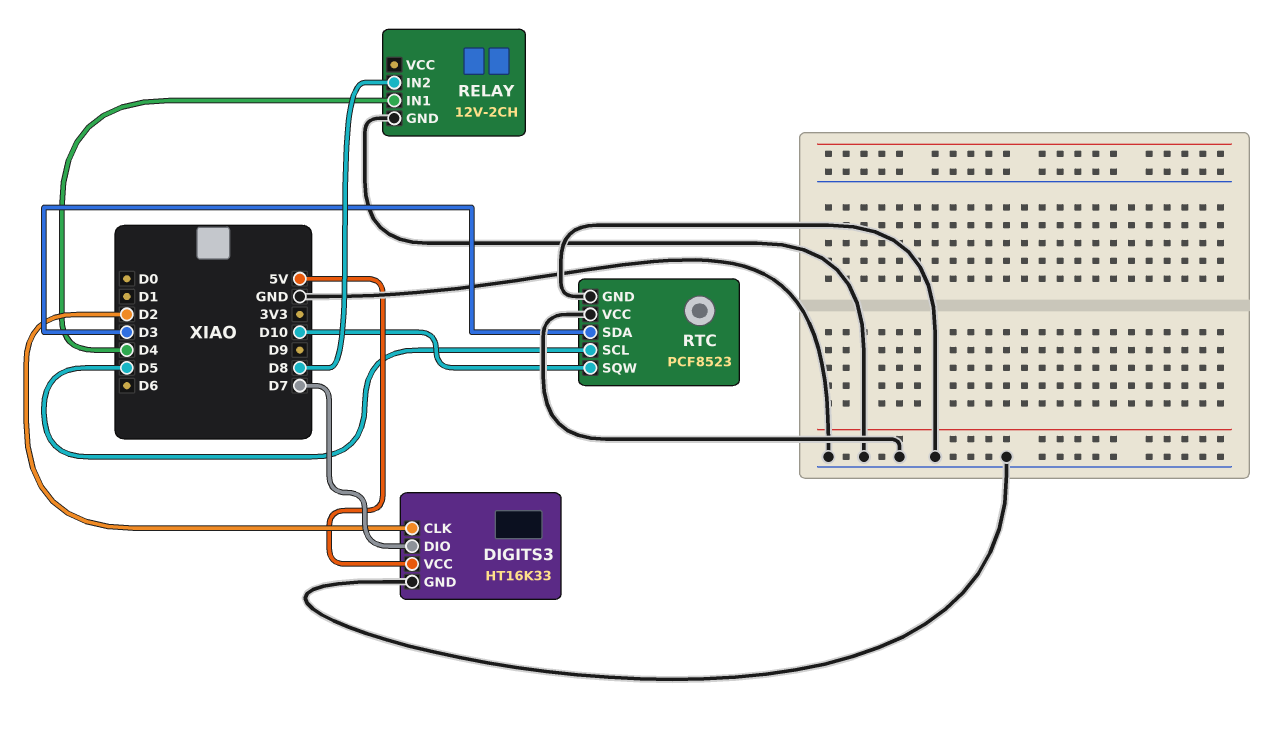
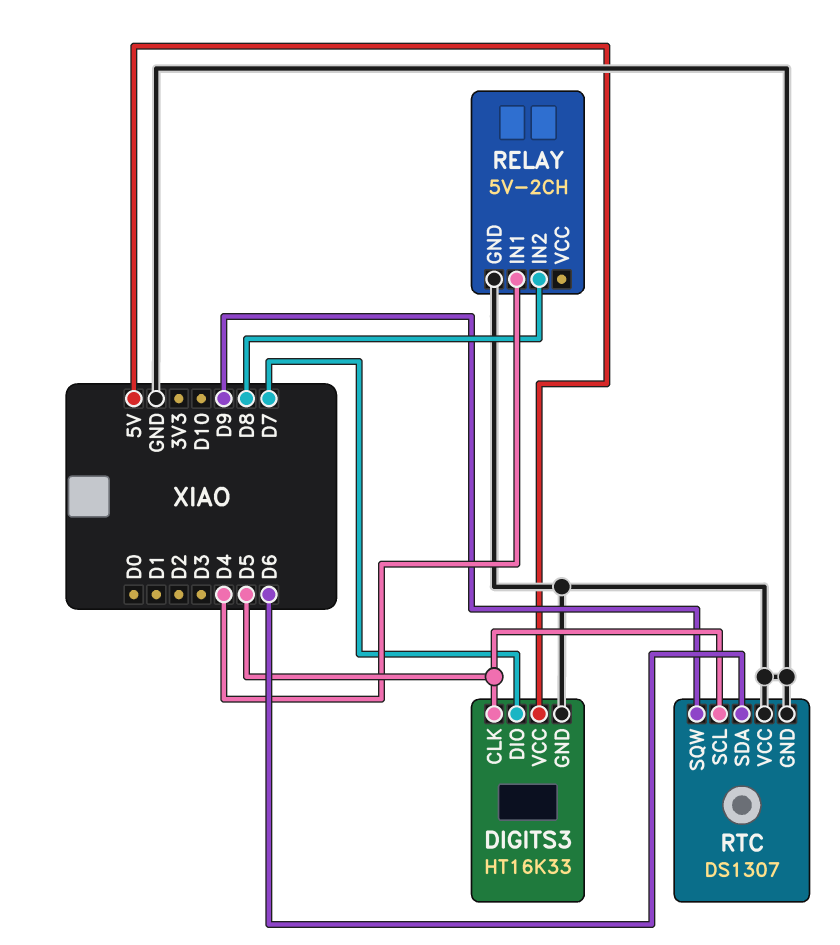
DIGITS3 pin CLK: D2 -> D5
RELAY: 12V-2CH -> 5V-2CH
RTC: PCF8523 -> DS1307
RTC pin SDA: D3 -> D6
RTC pin SQW: D10 -> D9

